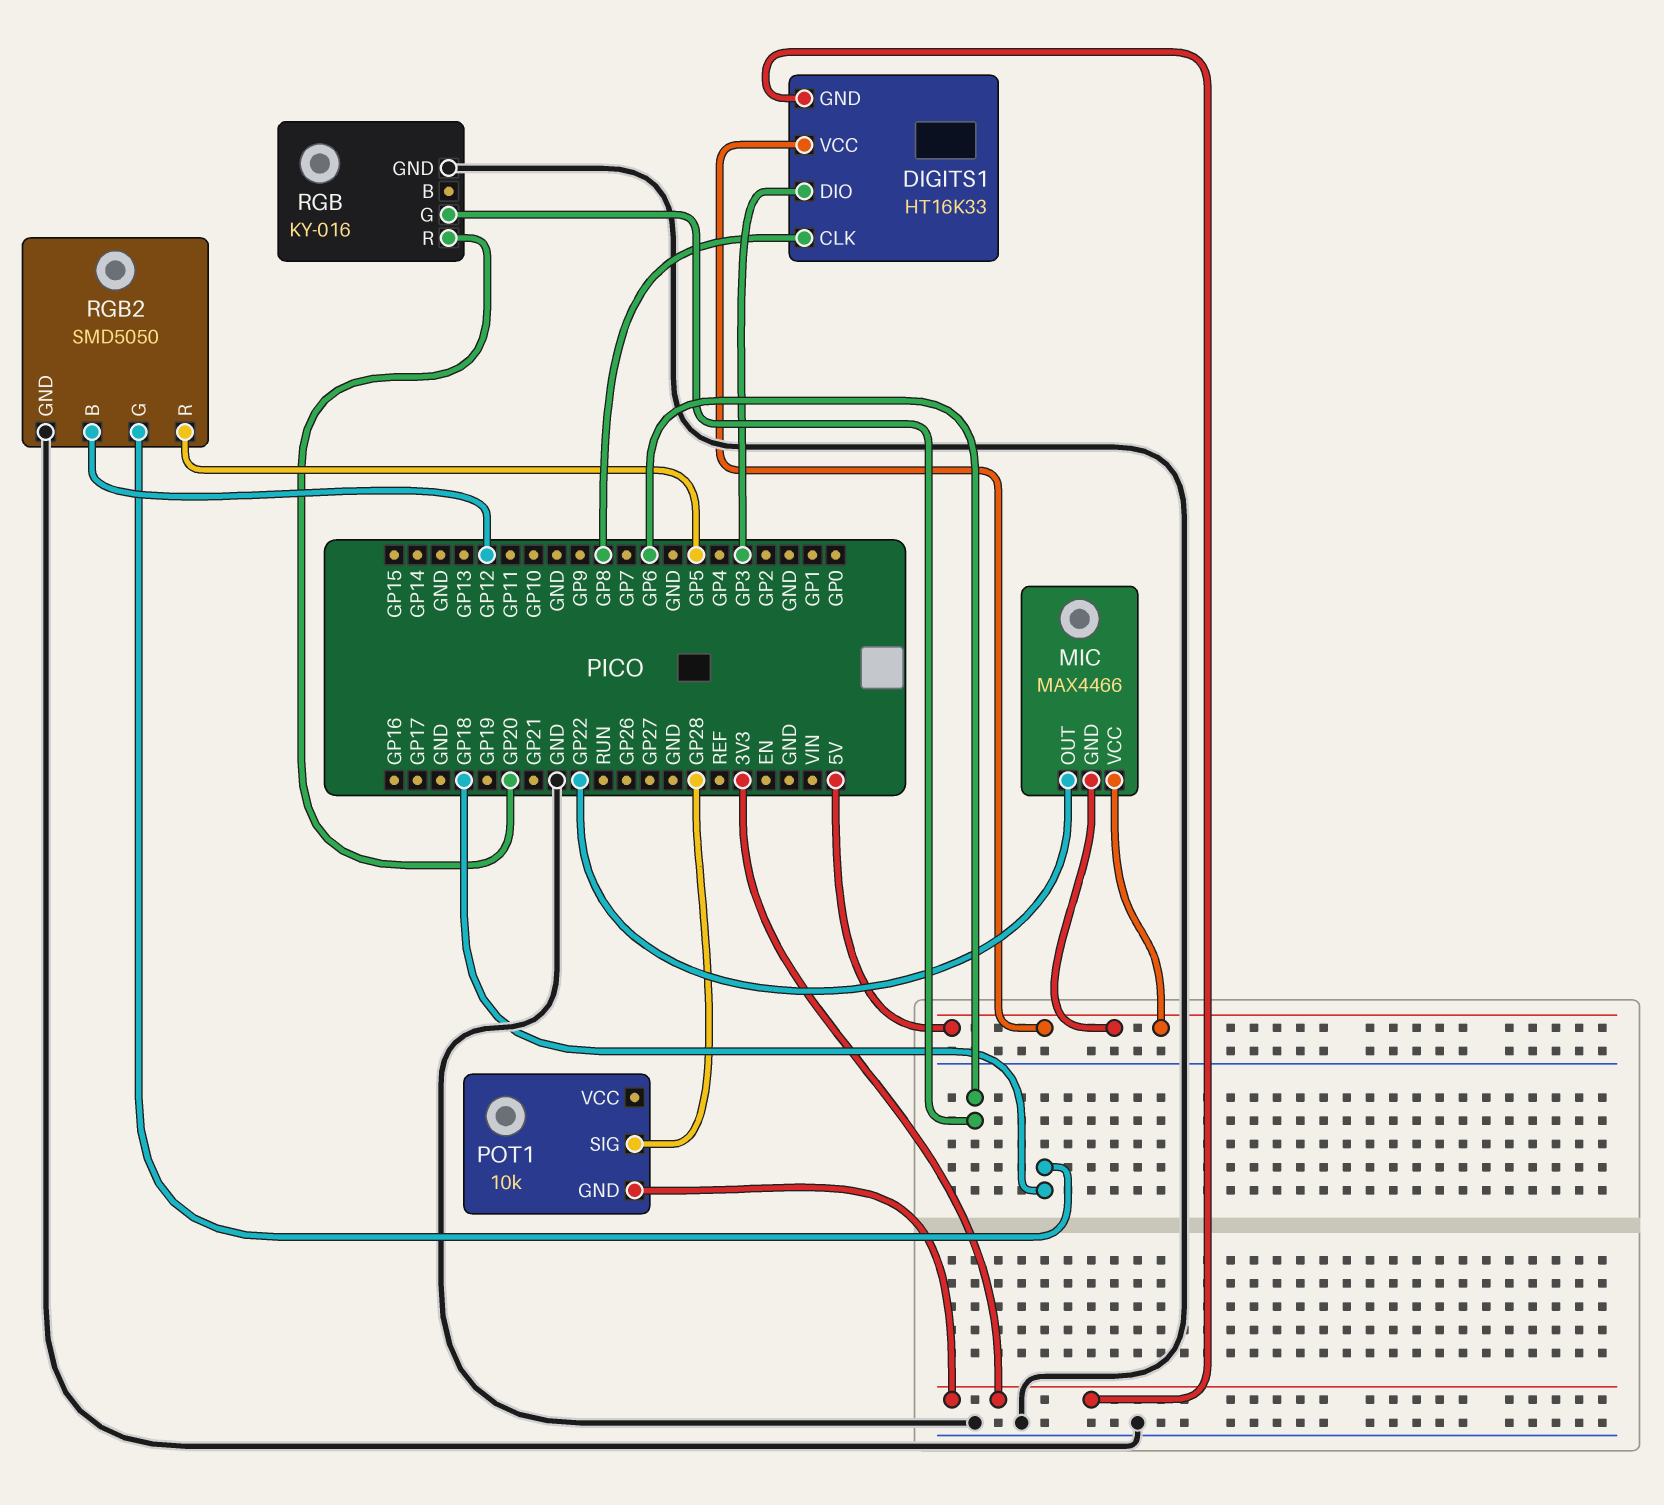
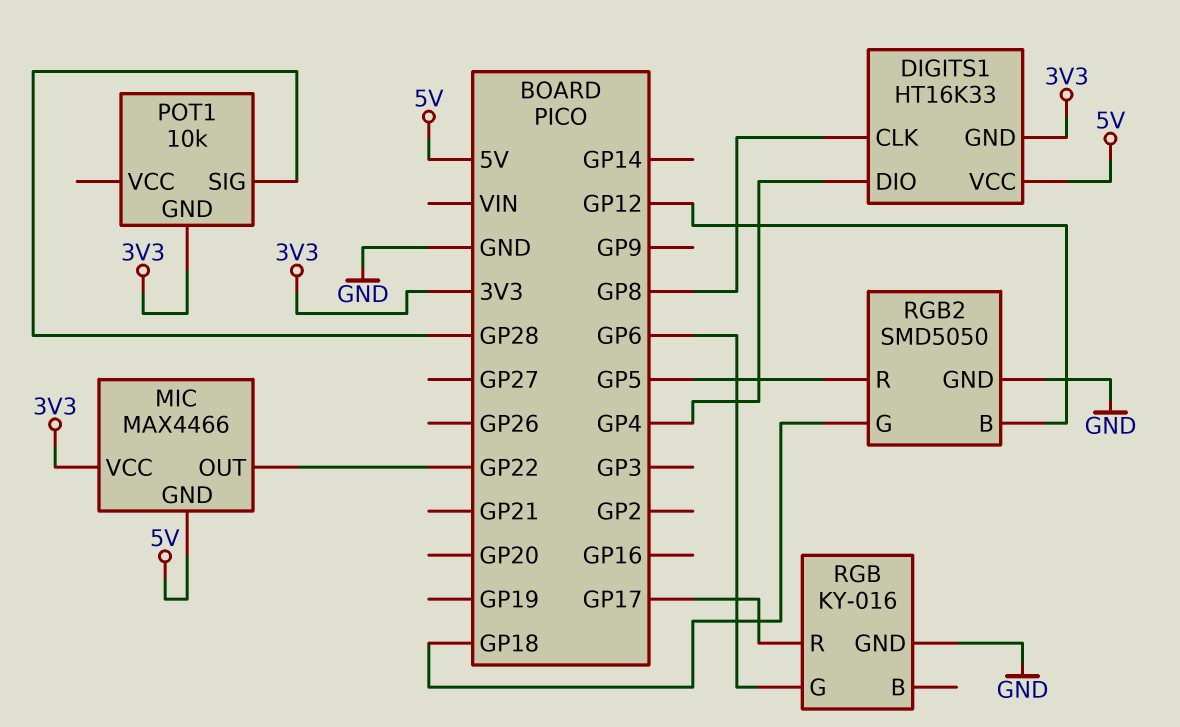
DIGITS1 pin DIO: GP3 -> GP4
MIC pin VCC: 5V -> 3V3
RGB pin R: GP20 -> GP17

